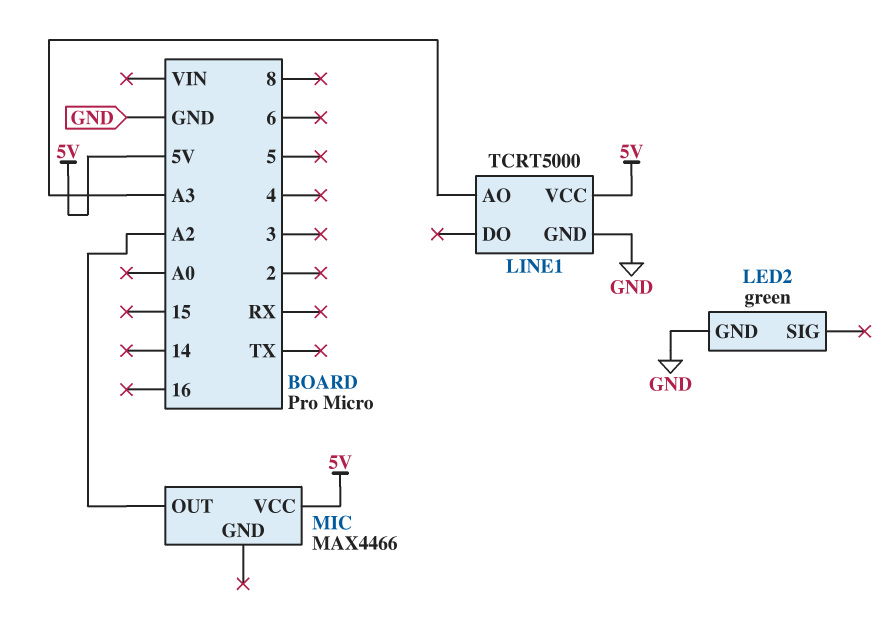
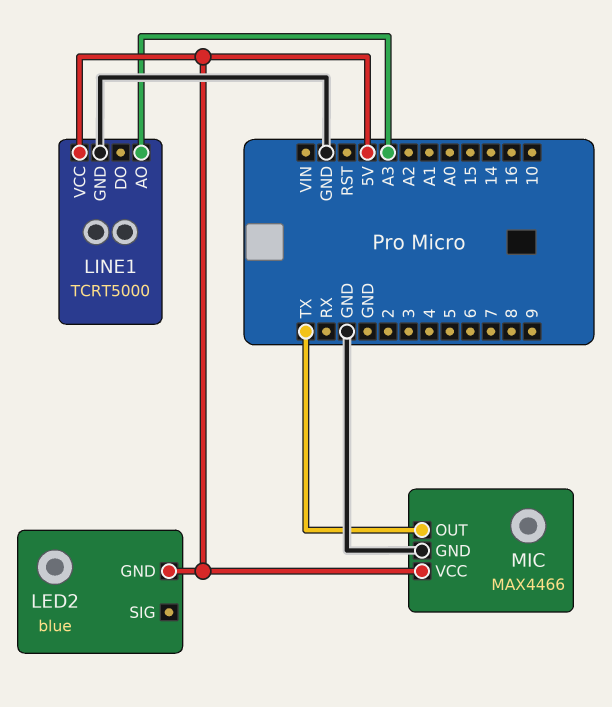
LED2: green -> blue
LED2 pin GND: GND -> 5V
MIC pin GND: none -> GND
MIC pin OUT: A2 -> TX

